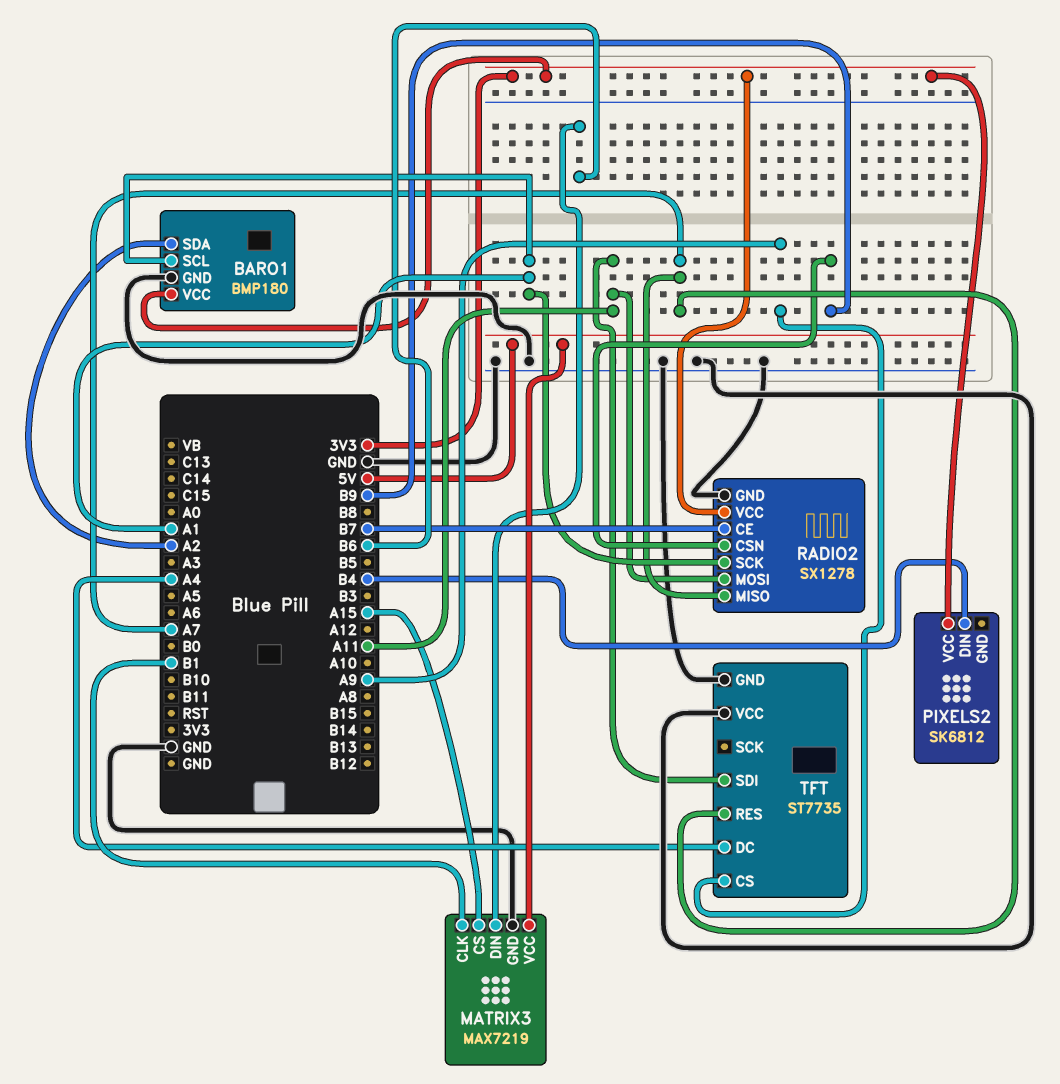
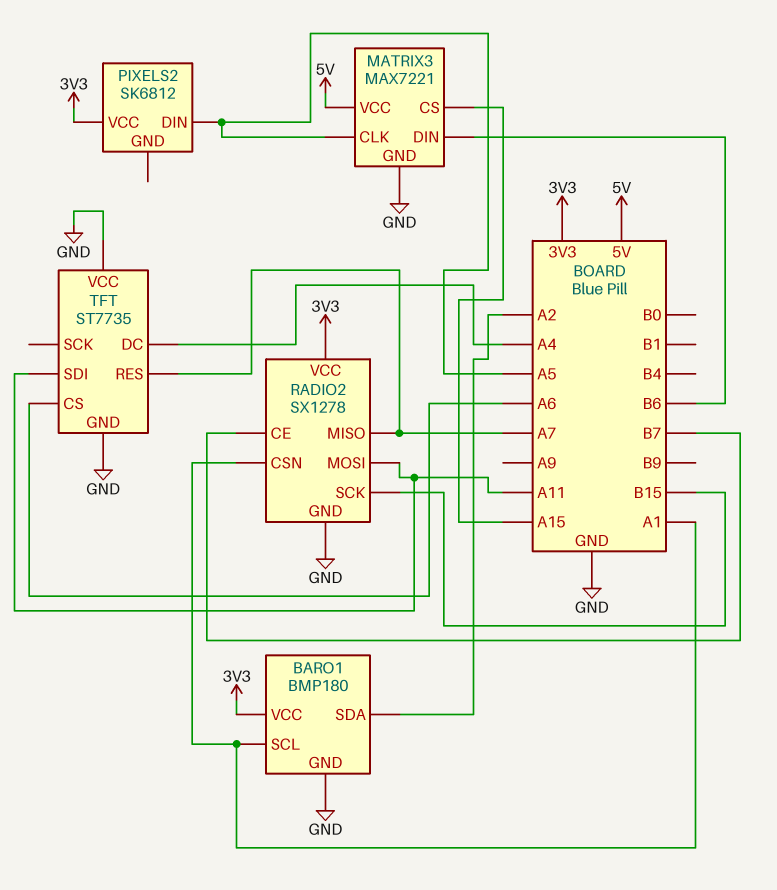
MATRIX3: MAX7219 -> MAX7221
MATRIX3 pin CLK: B1 -> A5
PIXELS2 pin DIN: B4 -> A5
RADIO2 pin CSN: B9 -> A1
RADIO2 pin SCK: A1 -> B15
TFT pin CS: A9 -> A6

